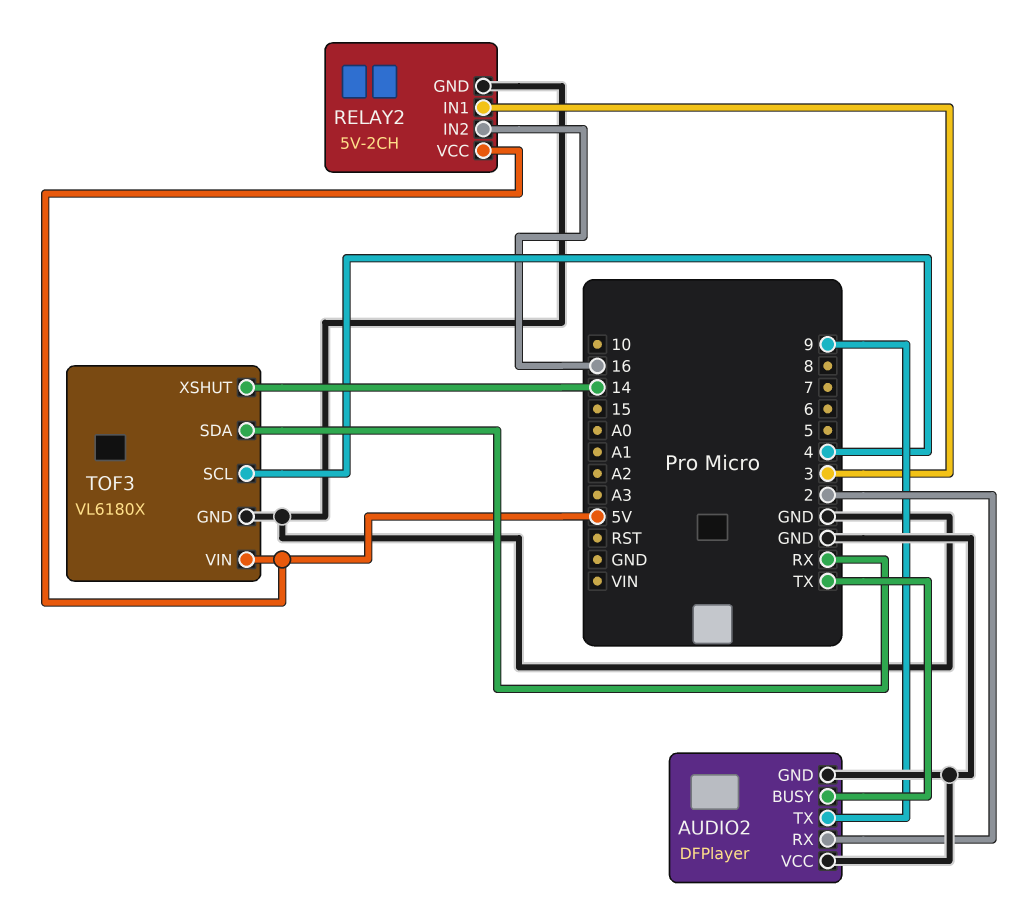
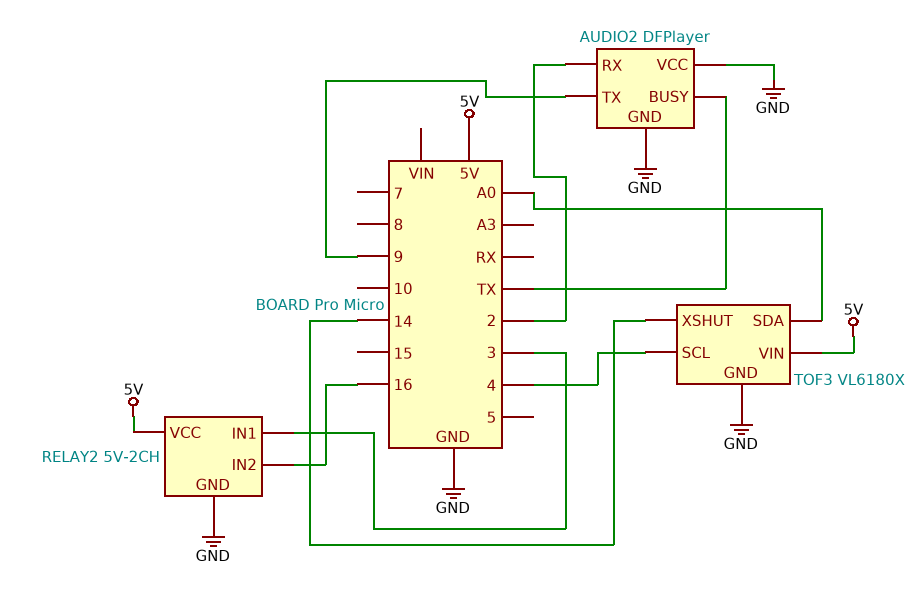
TOF3 pin SDA: RX -> A0

